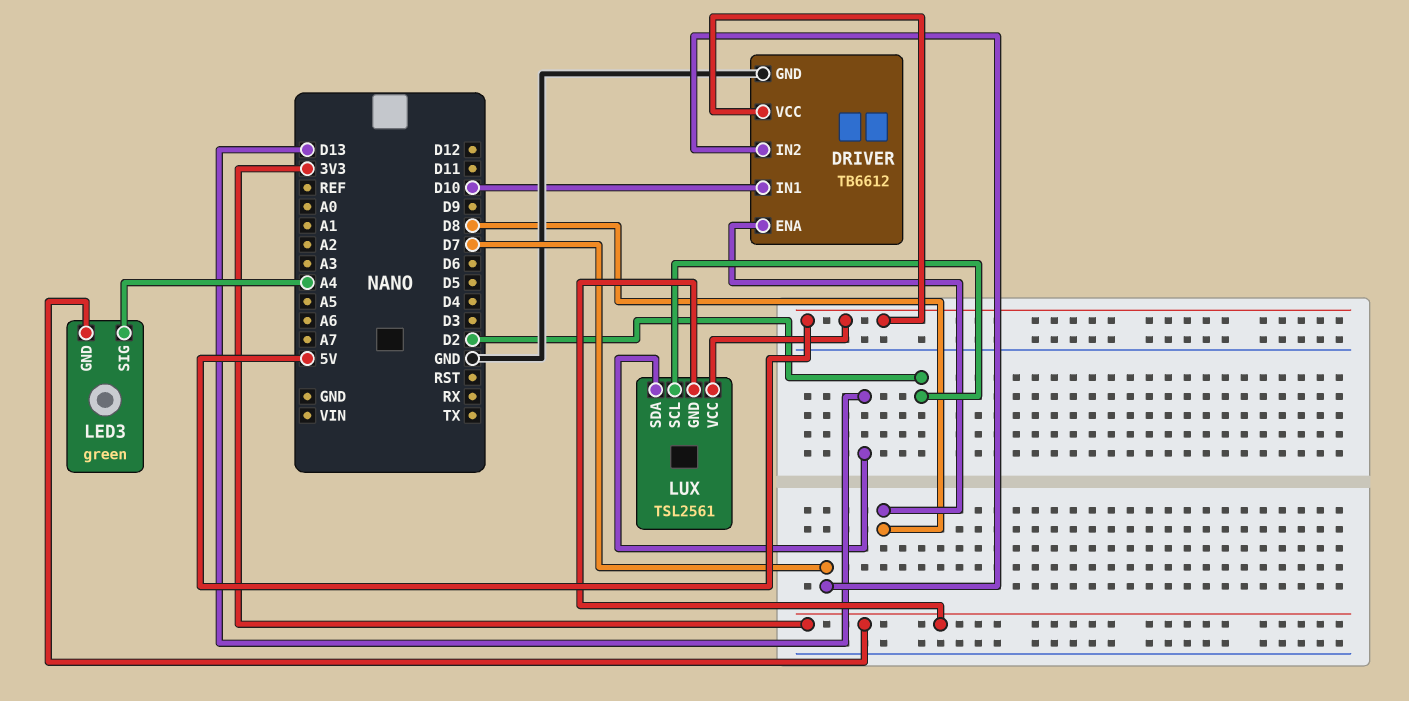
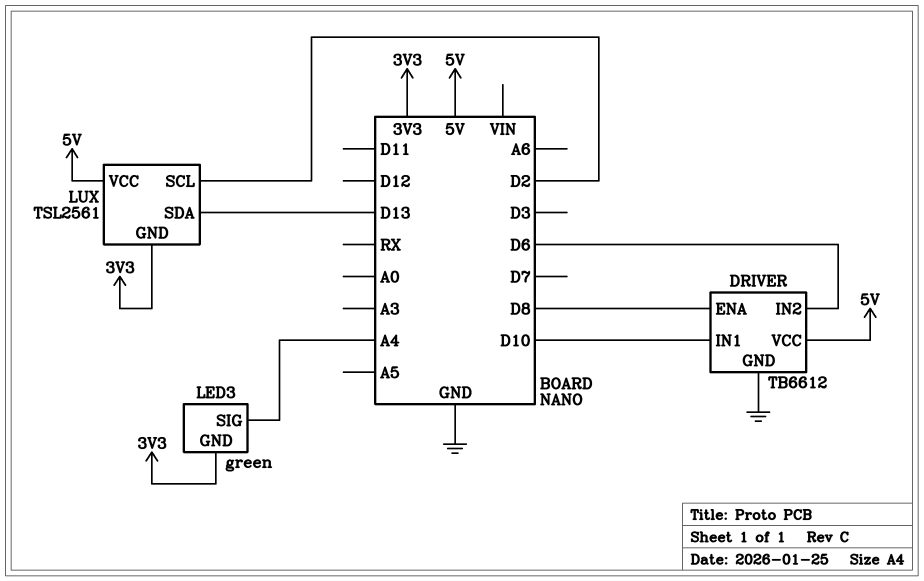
DRIVER pin IN2: D7 -> D6

